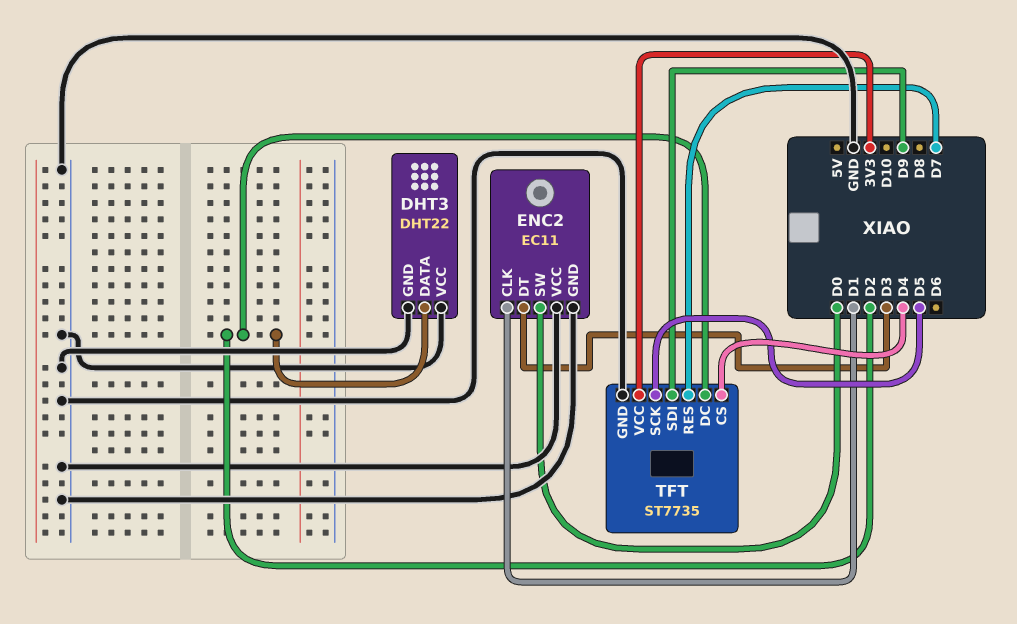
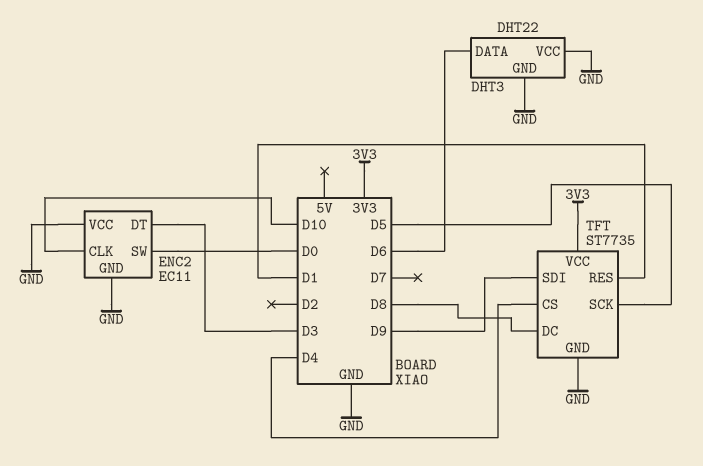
DHT3 pin DATA: D2 -> D6
ENC2 pin CLK: D1 -> D10
TFT pin DC: D2 -> D8
TFT pin RES: D7 -> D1

